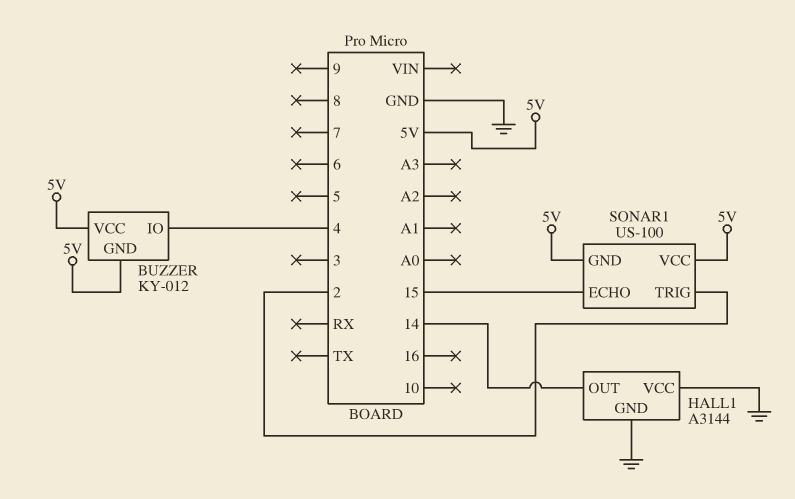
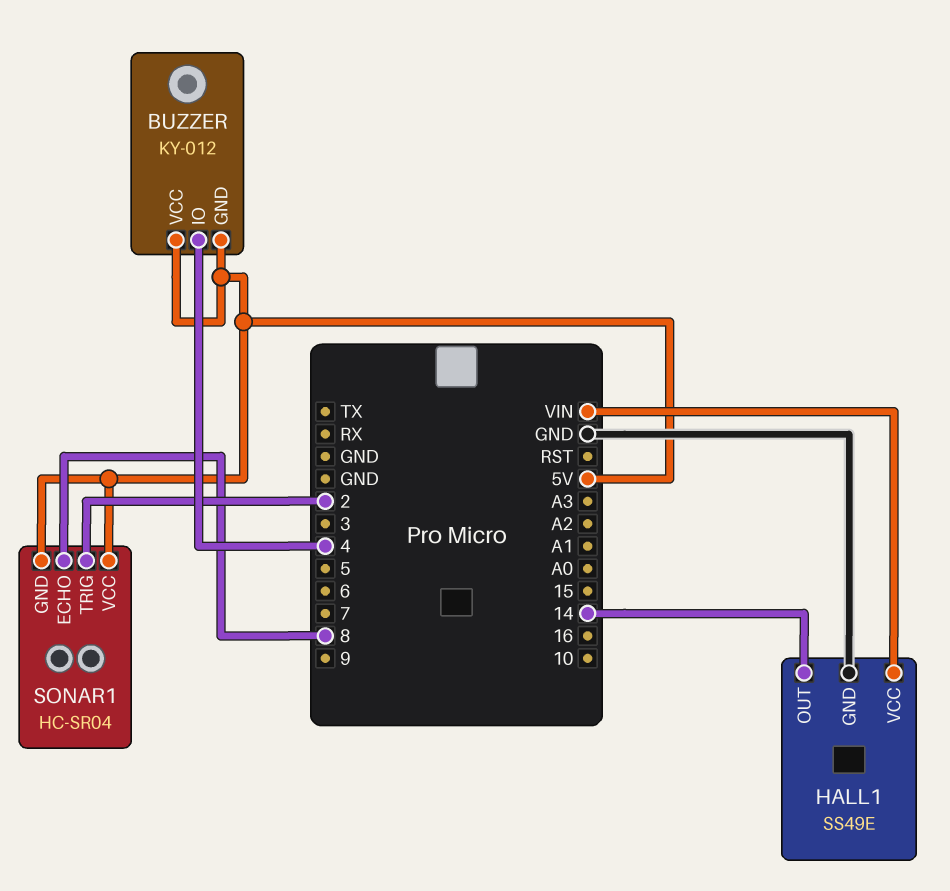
HALL1: A3144 -> SS49E
HALL1 pin VCC: GND -> VIN
SONAR1: US-100 -> HC-SR04
SONAR1 pin ECHO: 15 -> 8

